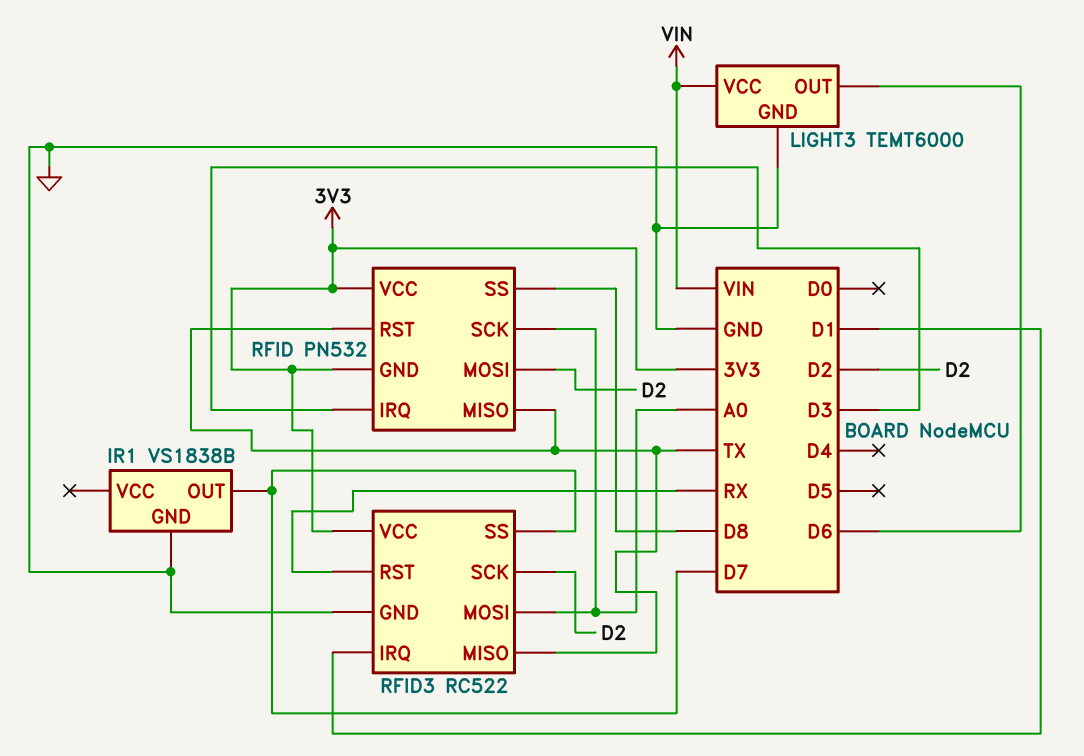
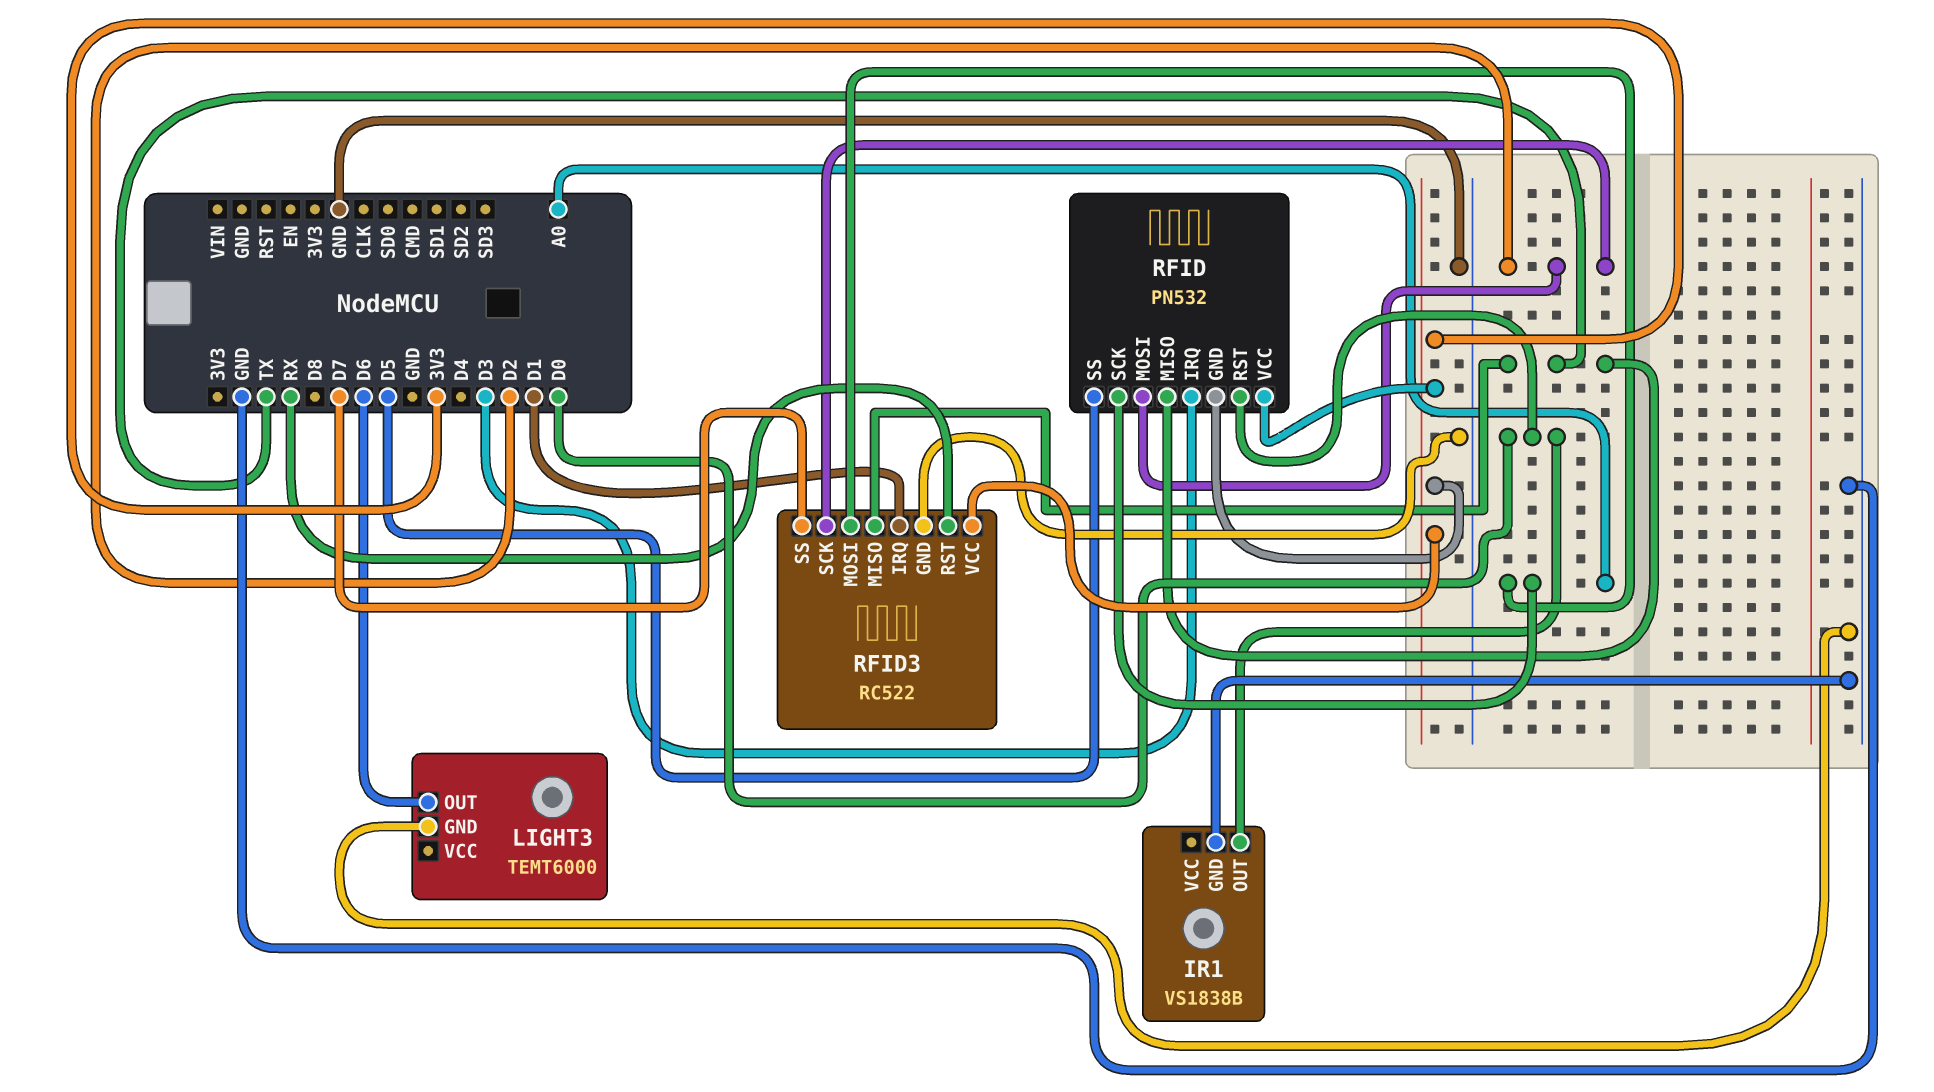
IR1 pin OUT: D7 -> D0
LIGHT3 pin VCC: VIN -> none
RFID pin RST: TX -> D0
RFID pin SS: D8 -> D5

